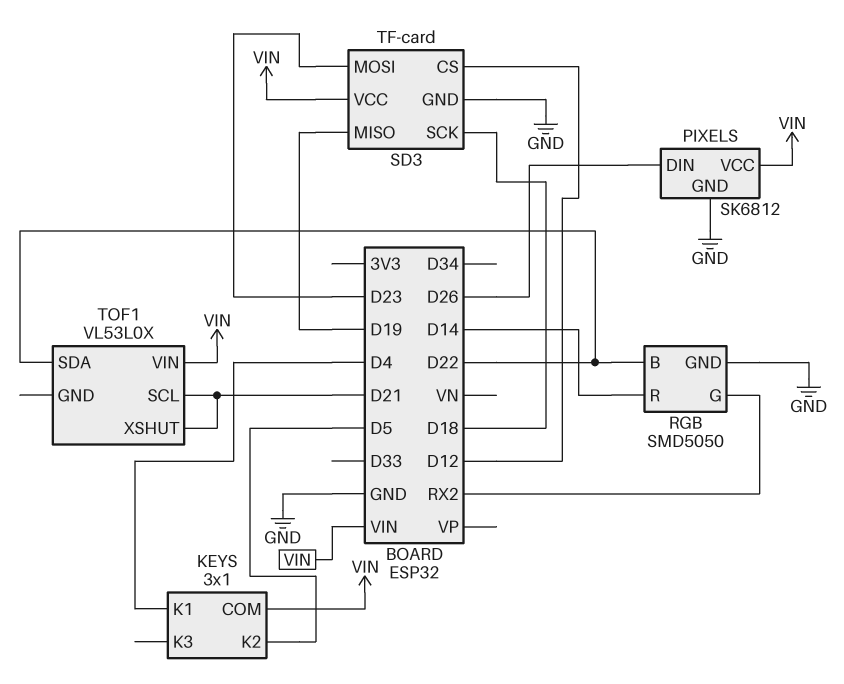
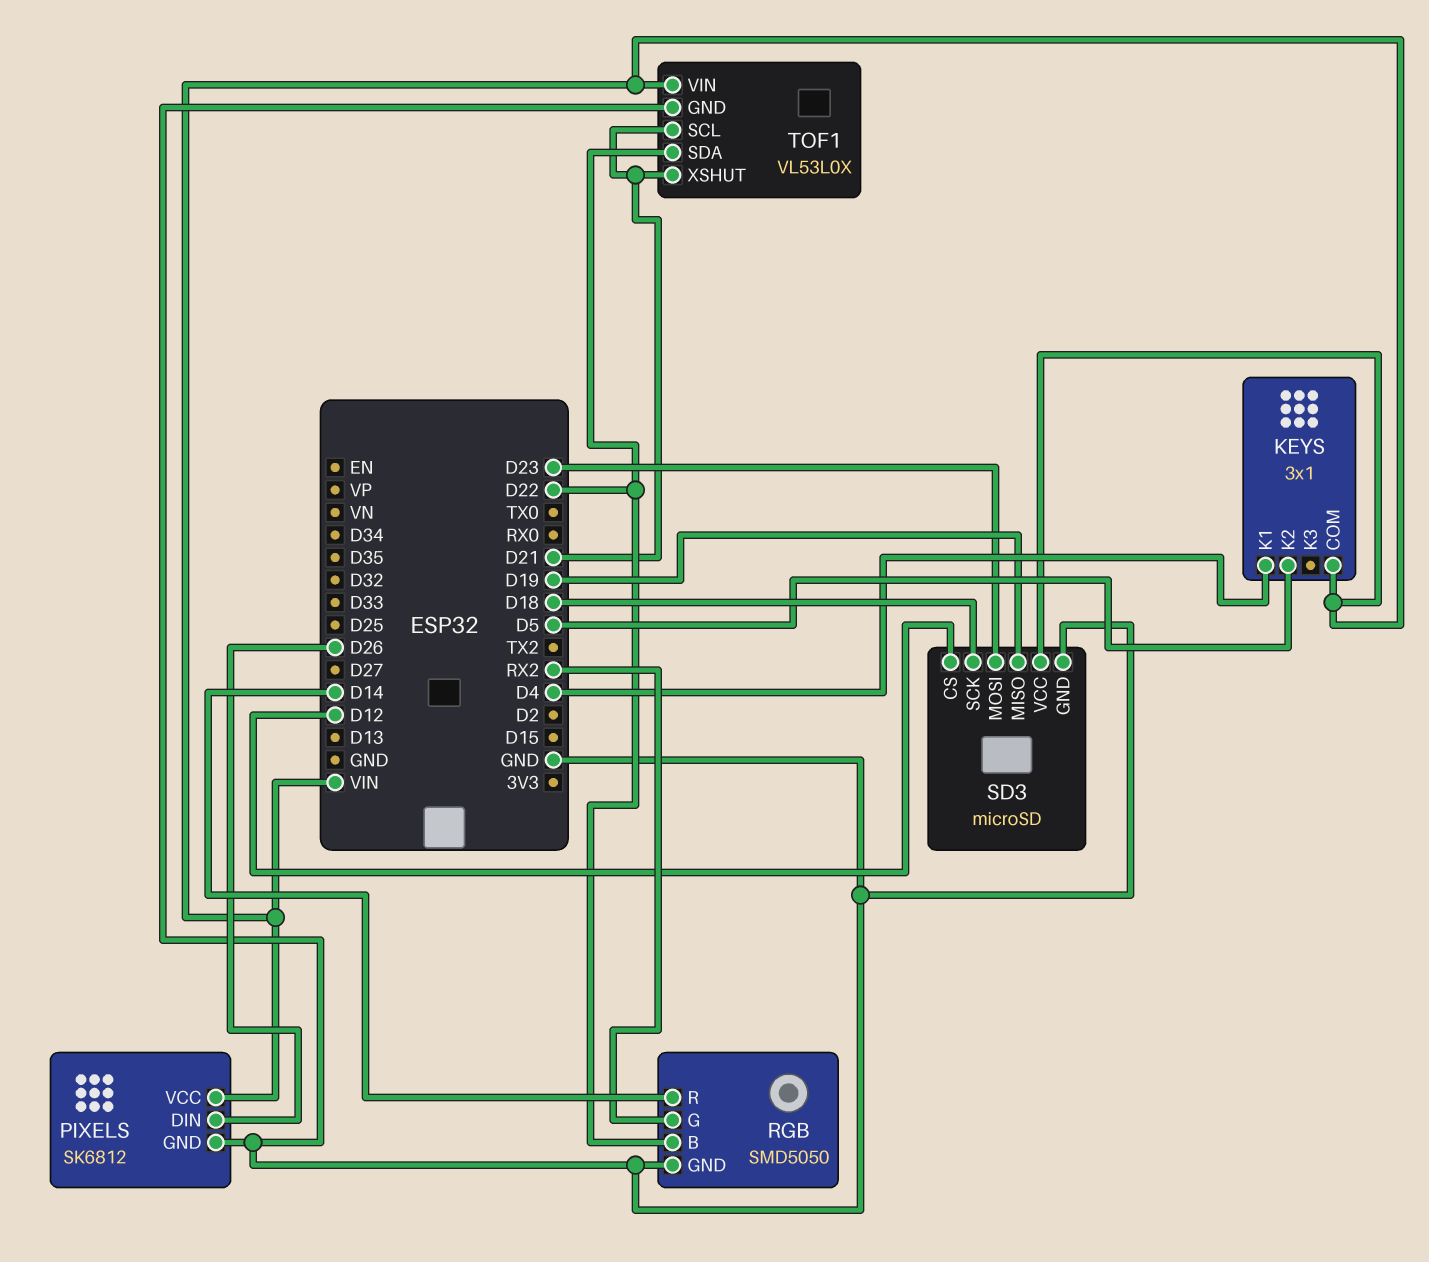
SD3: TF-card -> microSD
TOF1 pin GND: none -> GND

